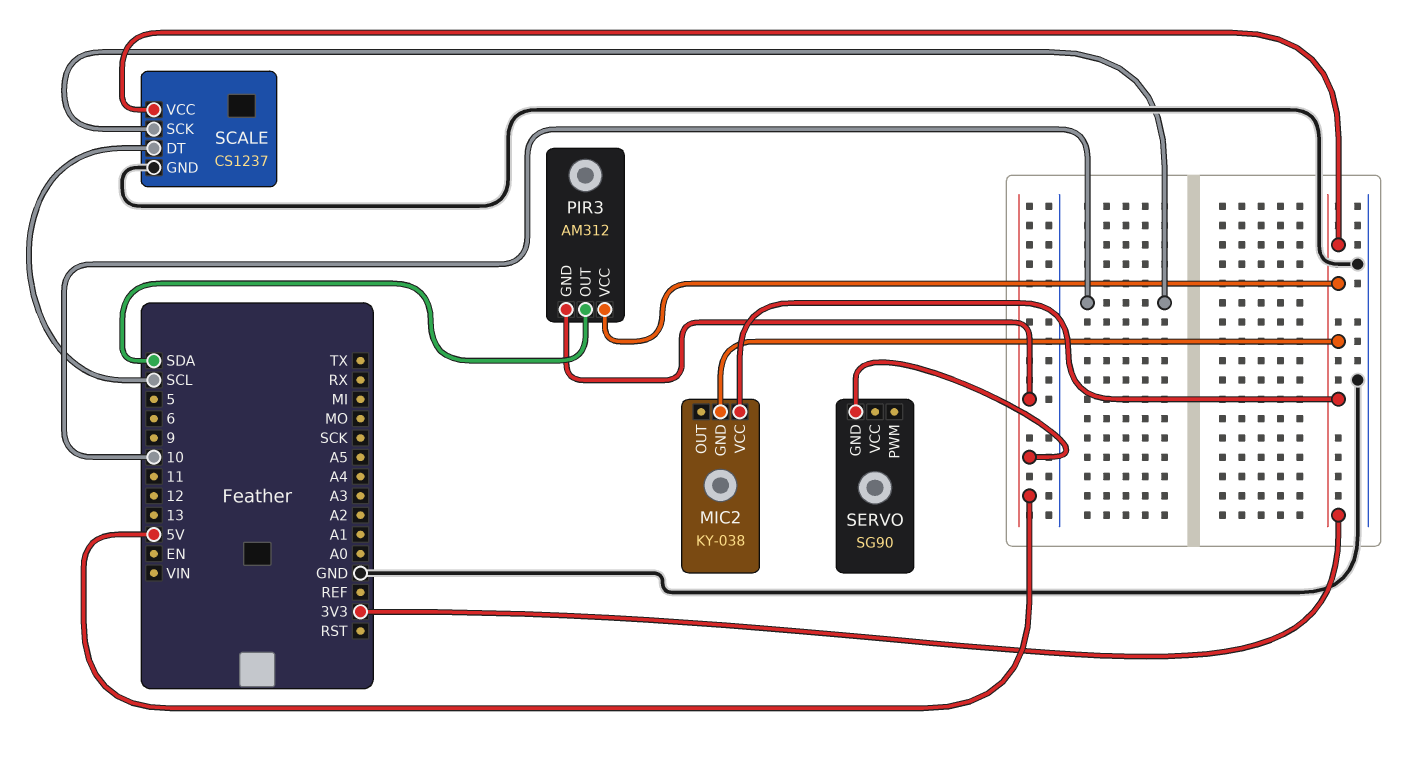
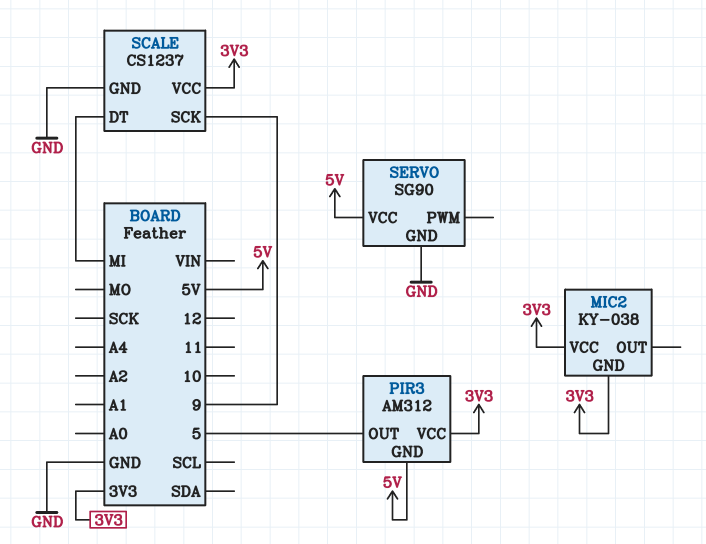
PIR3 pin OUT: SDA -> 5
SCALE pin DT: SCL -> MI
SCALE pin SCK: 10 -> 9
SERVO pin GND: 5V -> GND
SERVO pin VCC: none -> 5V

